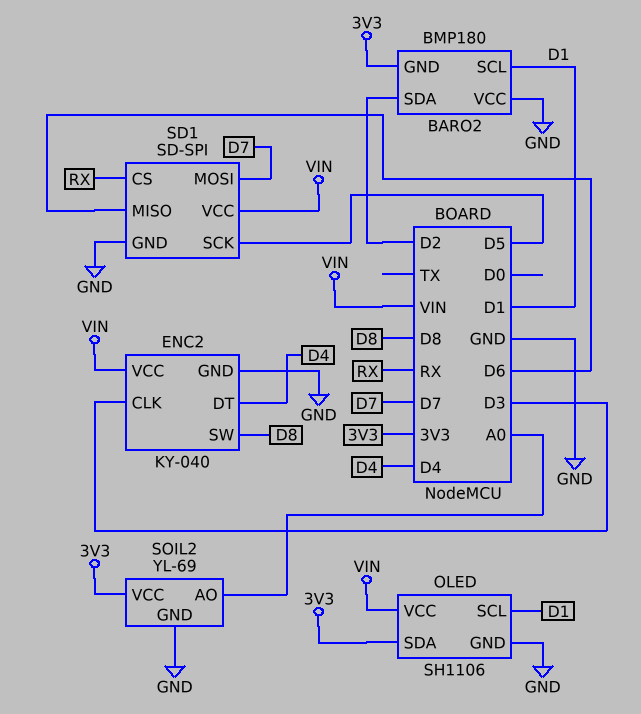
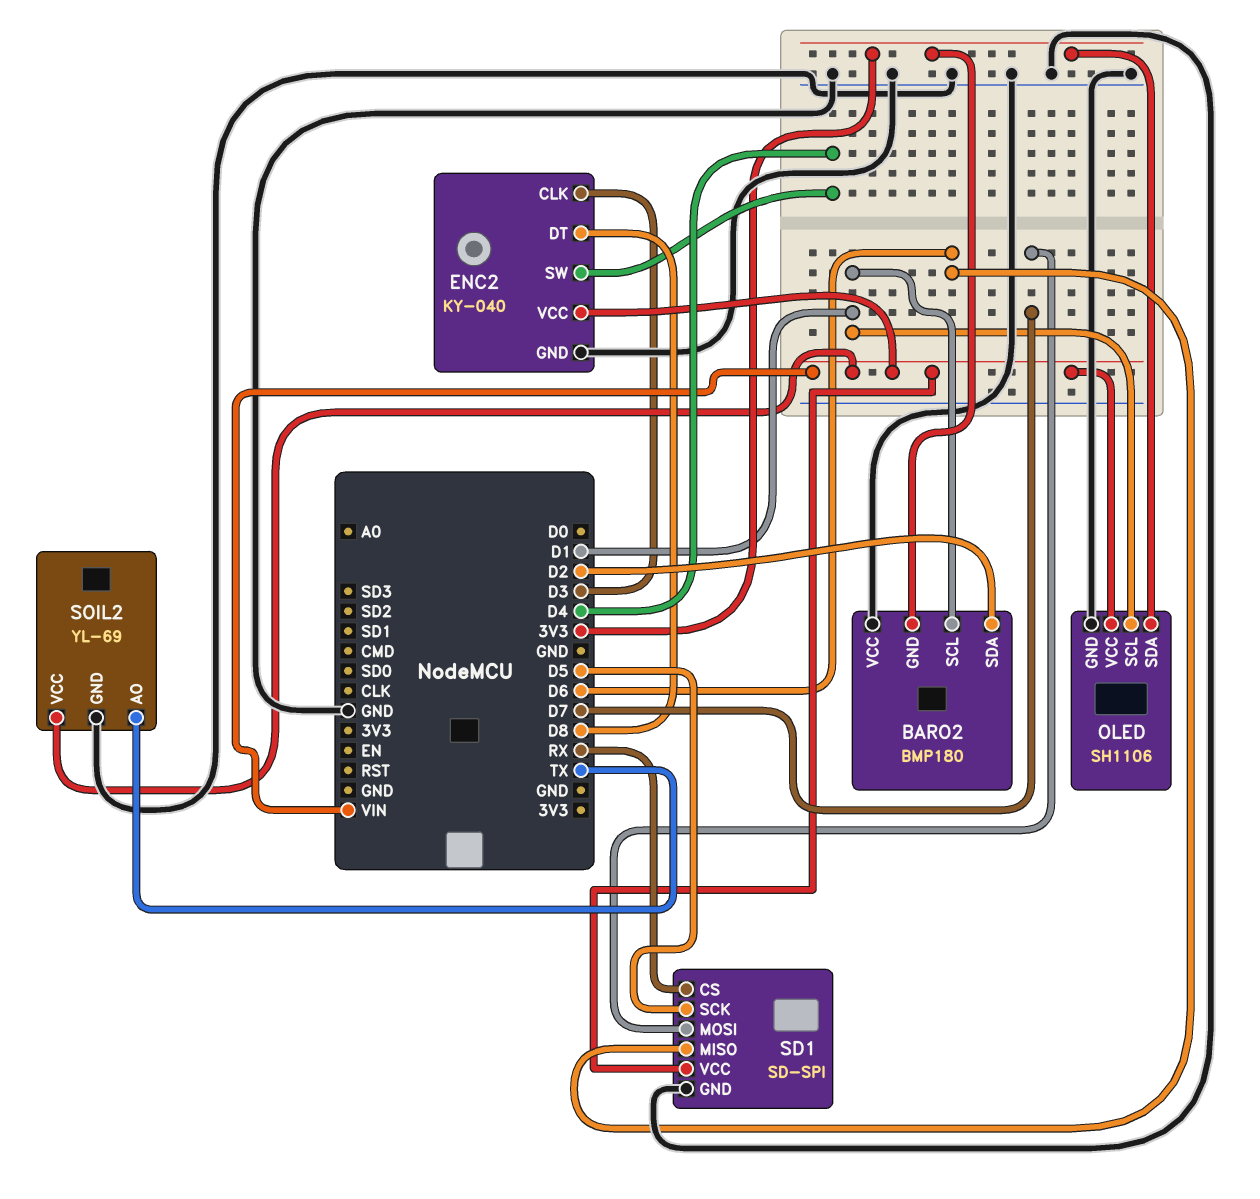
ENC2 pin DT: D4 -> D8
ENC2 pin SW: D8 -> D4
SOIL2 pin AO: A0 -> TX
SOIL2 pin VCC: 3V3 -> VIN

